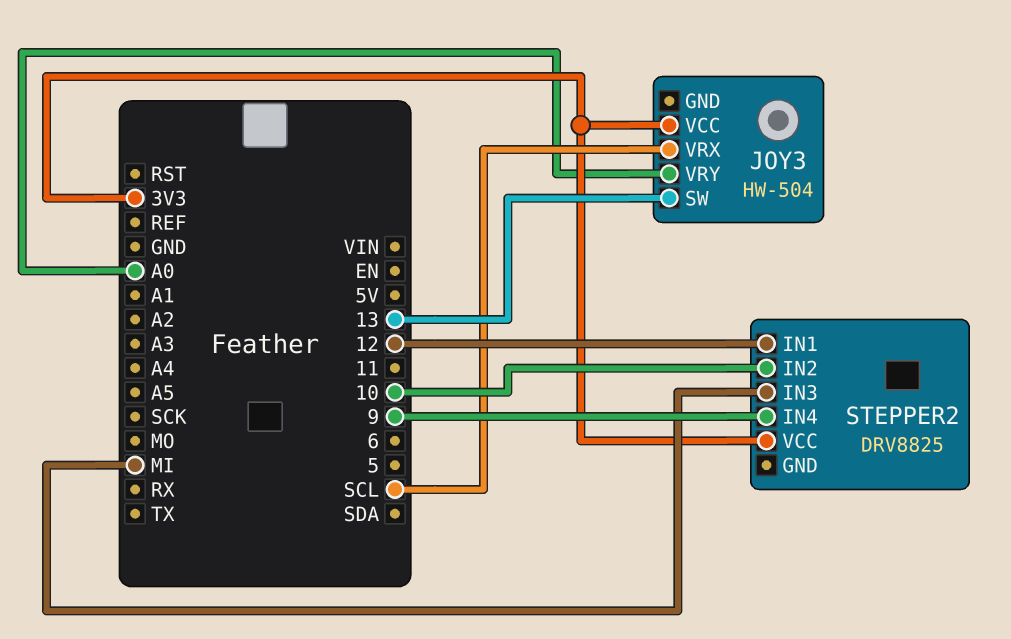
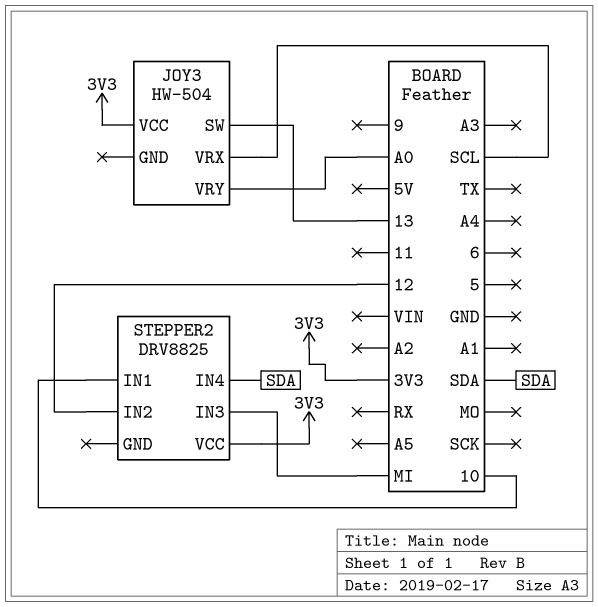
STEPPER2 pin IN1: 12 -> 10
STEPPER2 pin IN2: 10 -> 12
STEPPER2 pin IN4: 9 -> SDA

